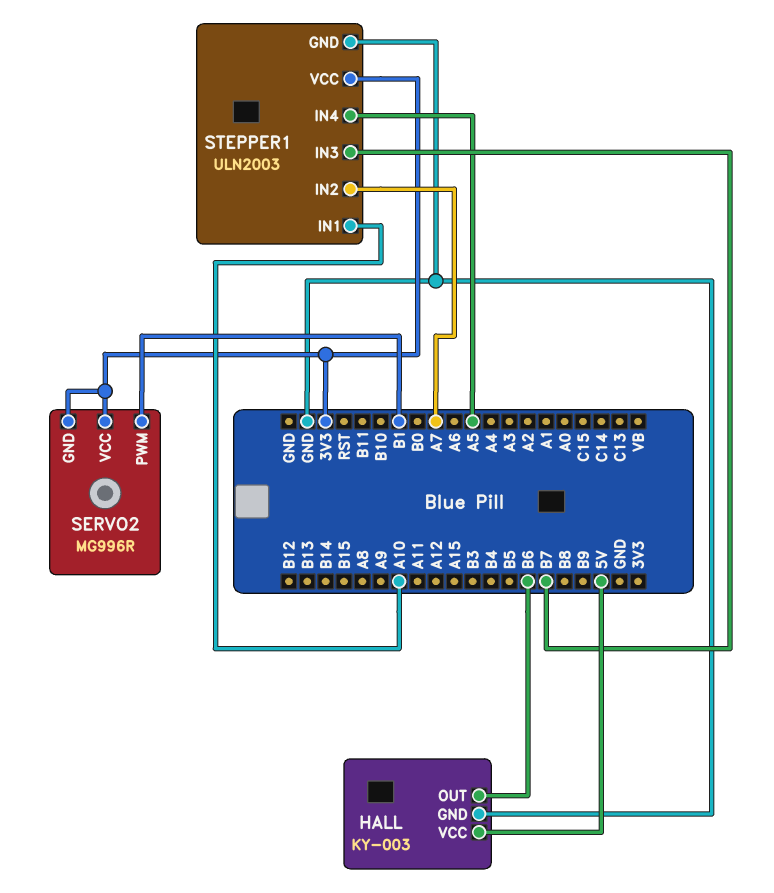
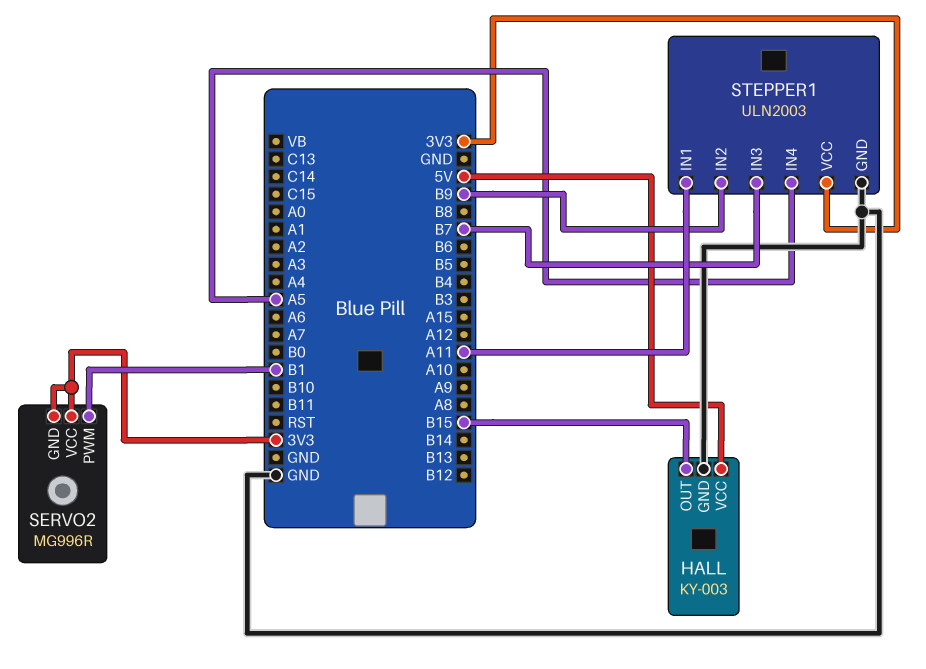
HALL pin OUT: B6 -> B15
STEPPER1 pin IN1: A10 -> A11
STEPPER1 pin IN2: A7 -> B9

